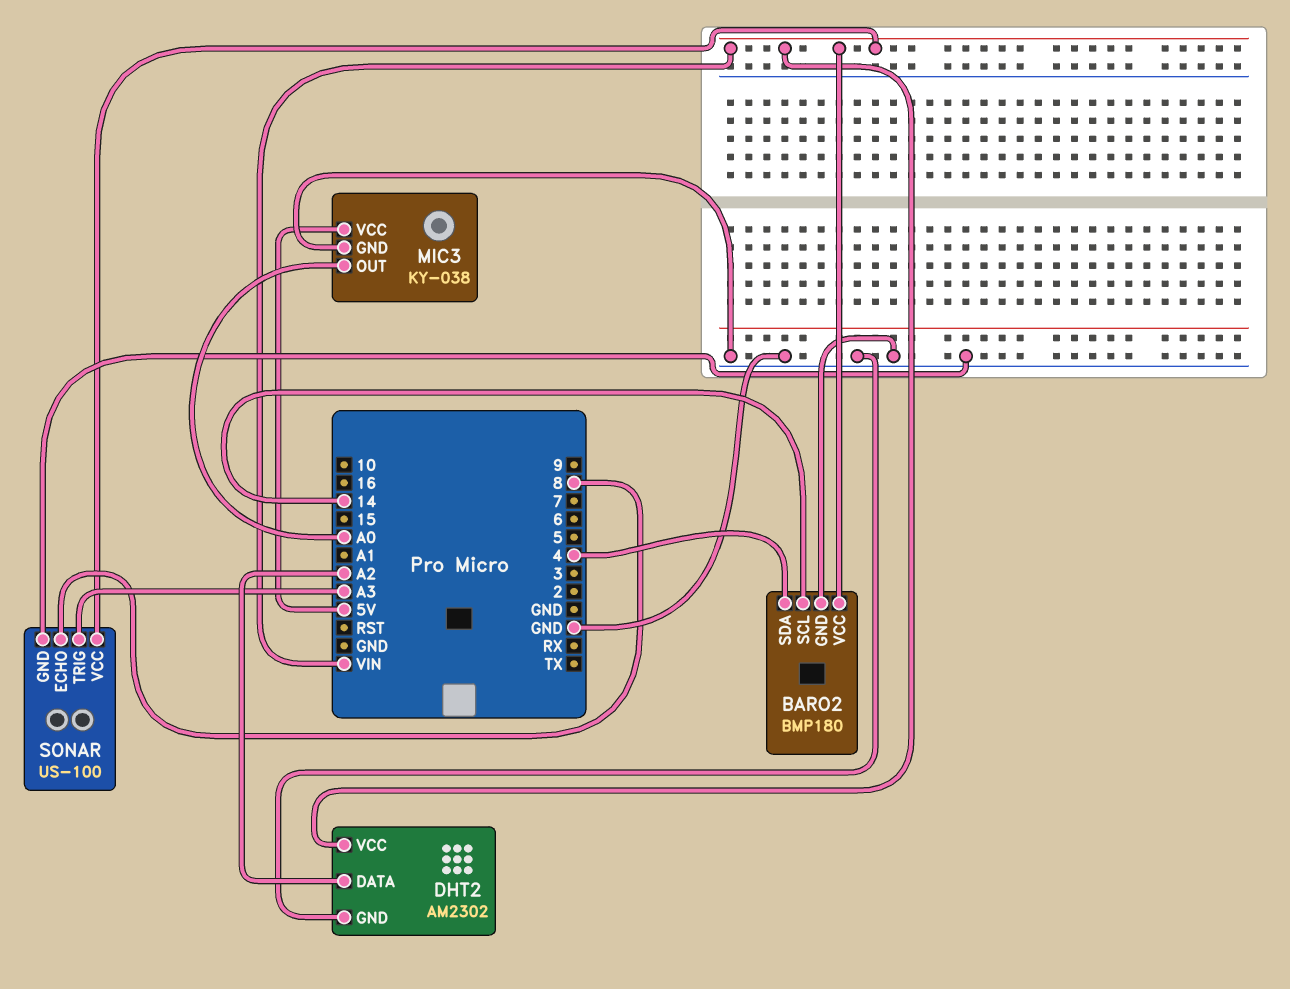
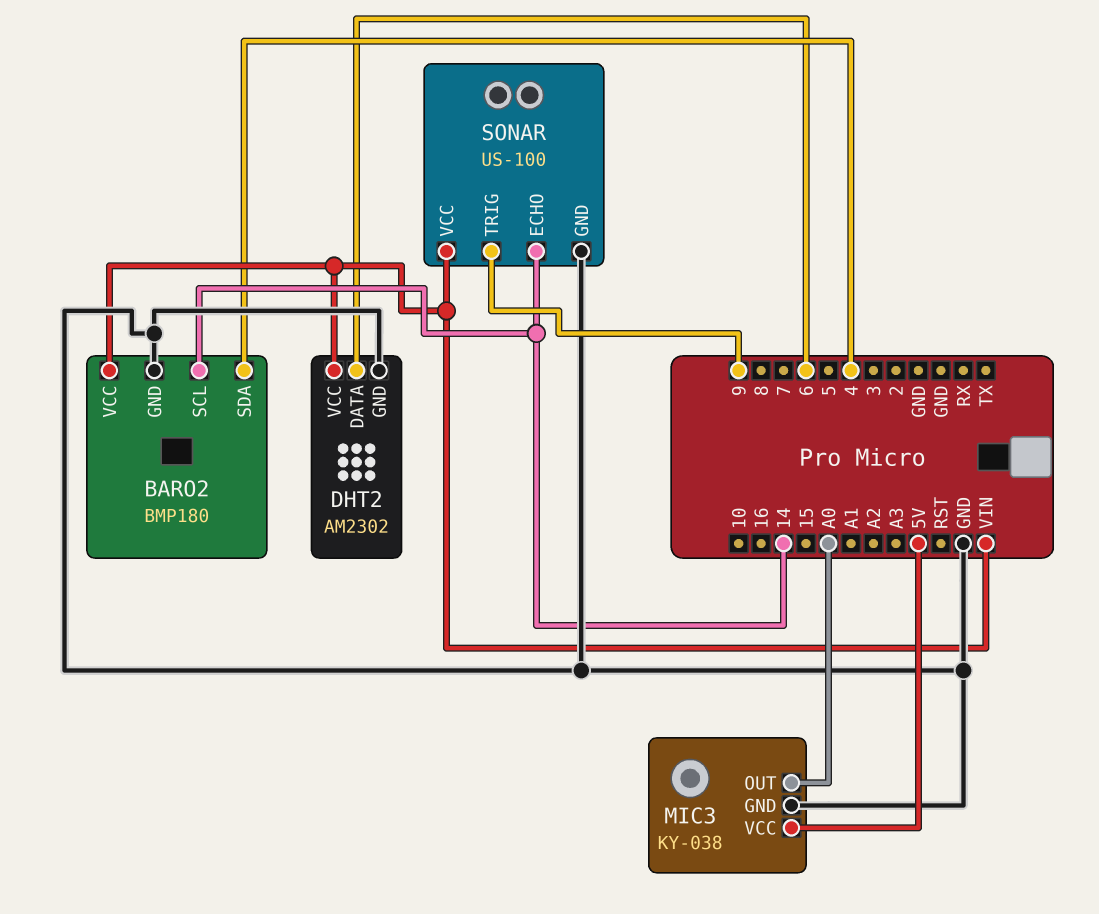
DHT2 pin DATA: A2 -> 6
SONAR pin ECHO: 8 -> 14
SONAR pin TRIG: A3 -> 9

